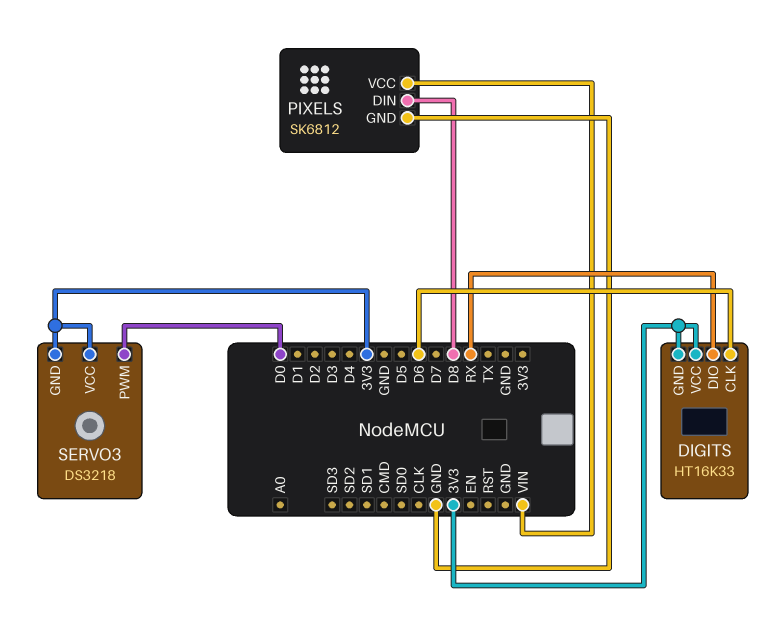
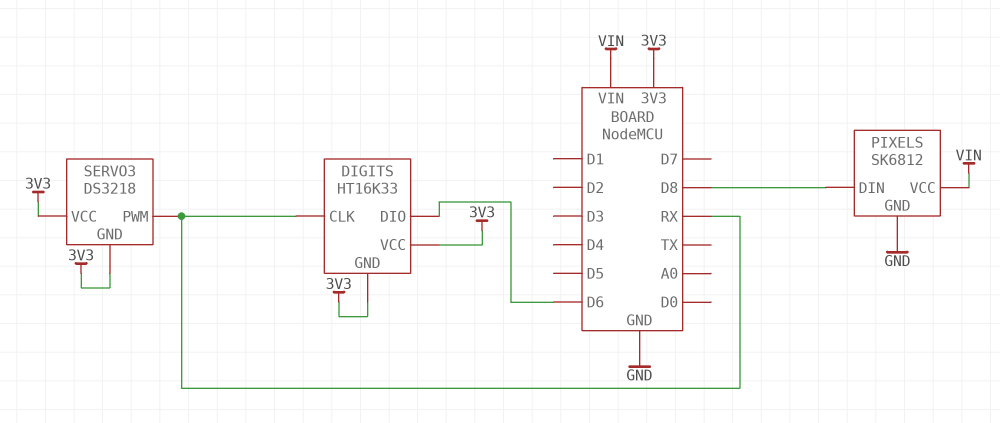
DIGITS pin CLK: D6 -> RX
DIGITS pin DIO: RX -> D6
SERVO3 pin PWM: D0 -> RX

